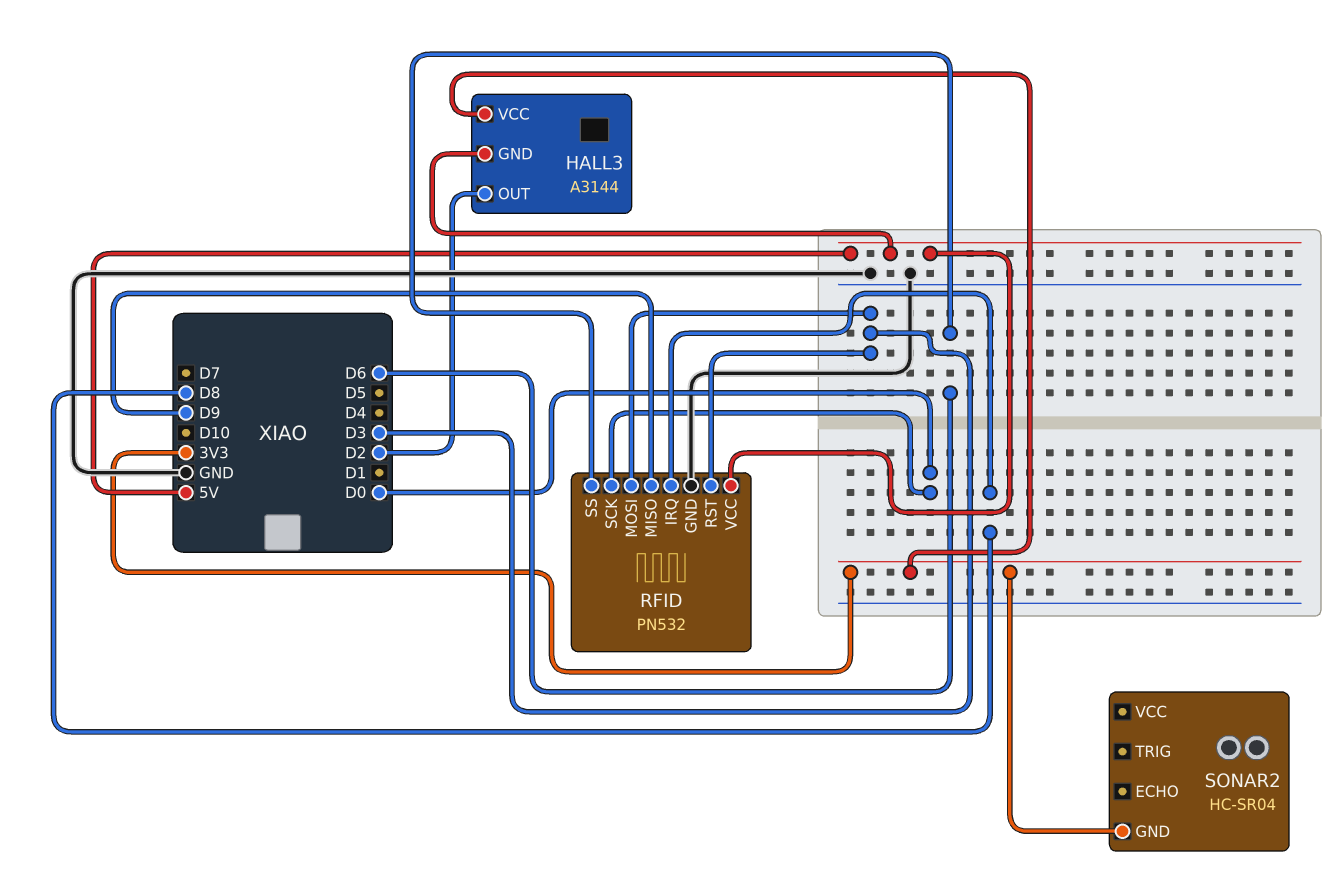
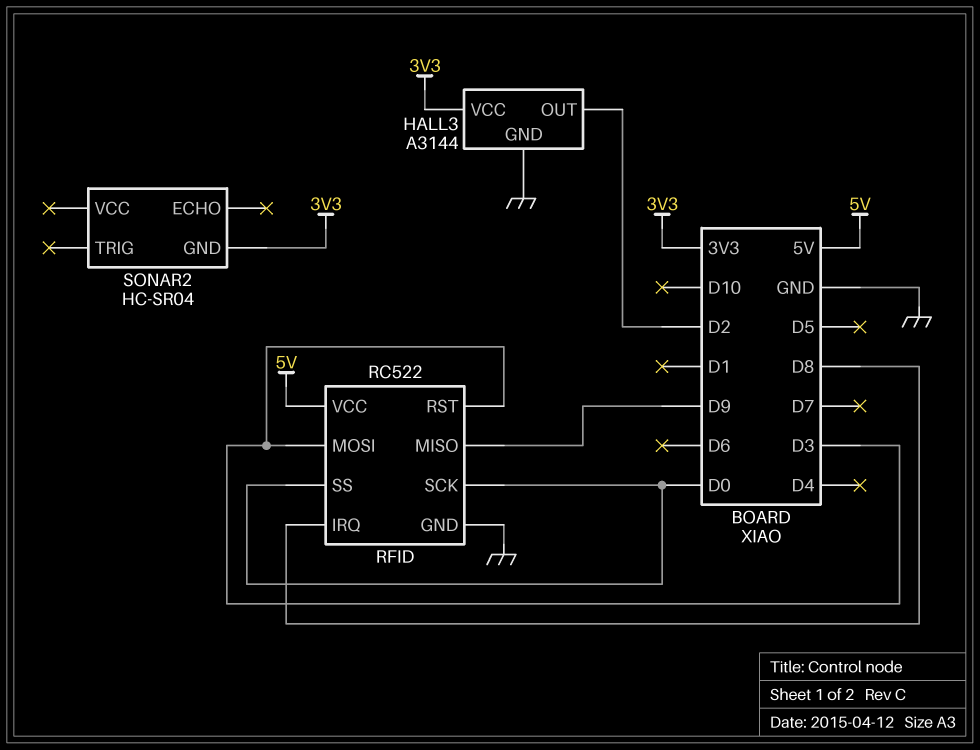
HALL3 pin GND: 5V -> GND
RFID: PN532 -> RC522
RFID pin SS: D6 -> D0

